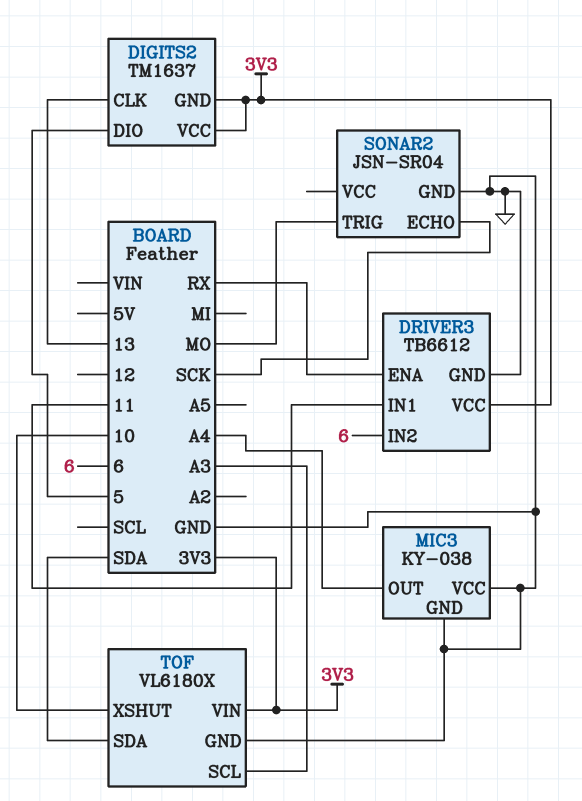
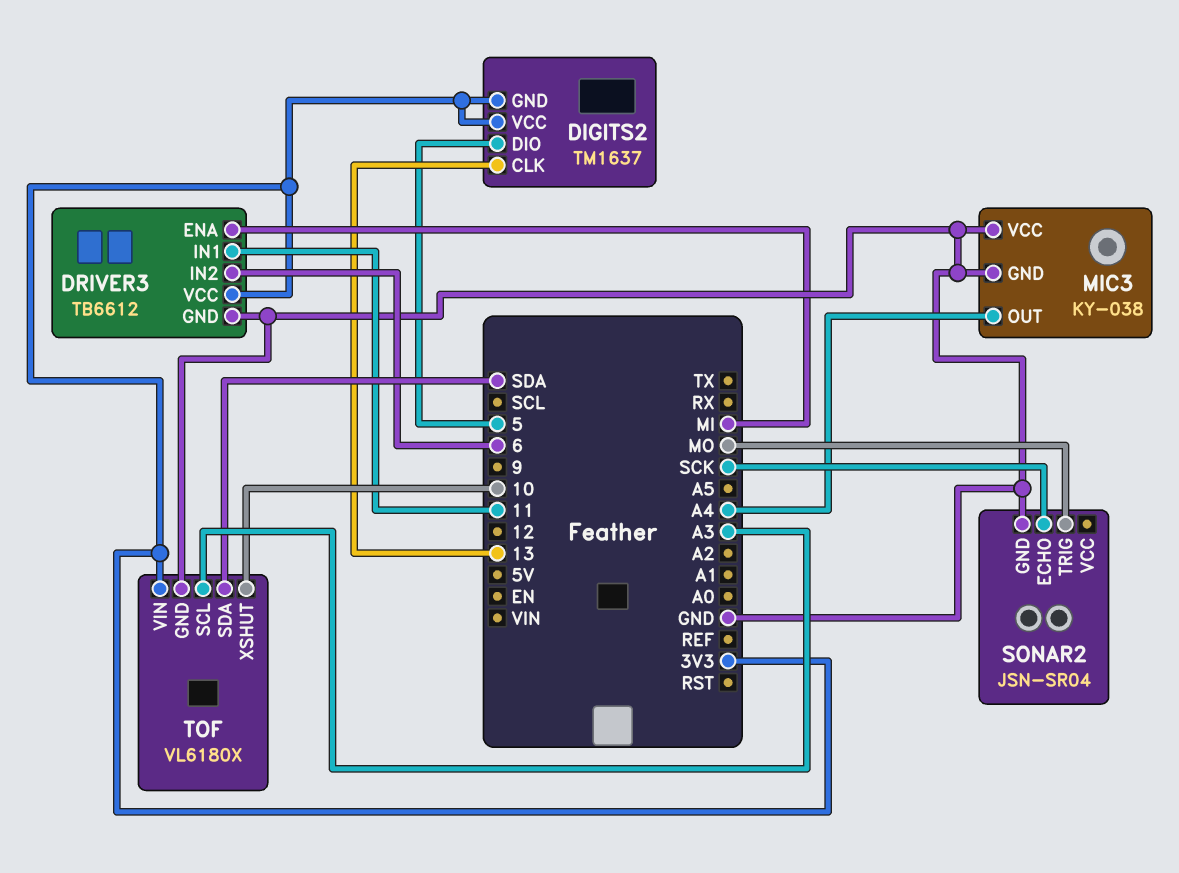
DRIVER3 pin ENA: RX -> MI

